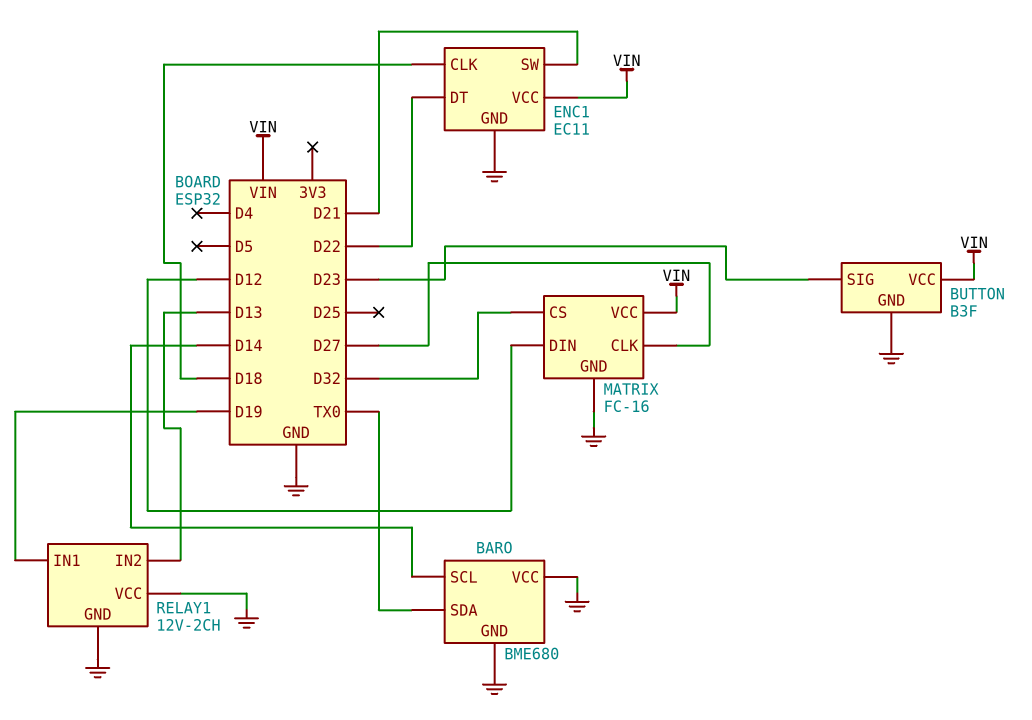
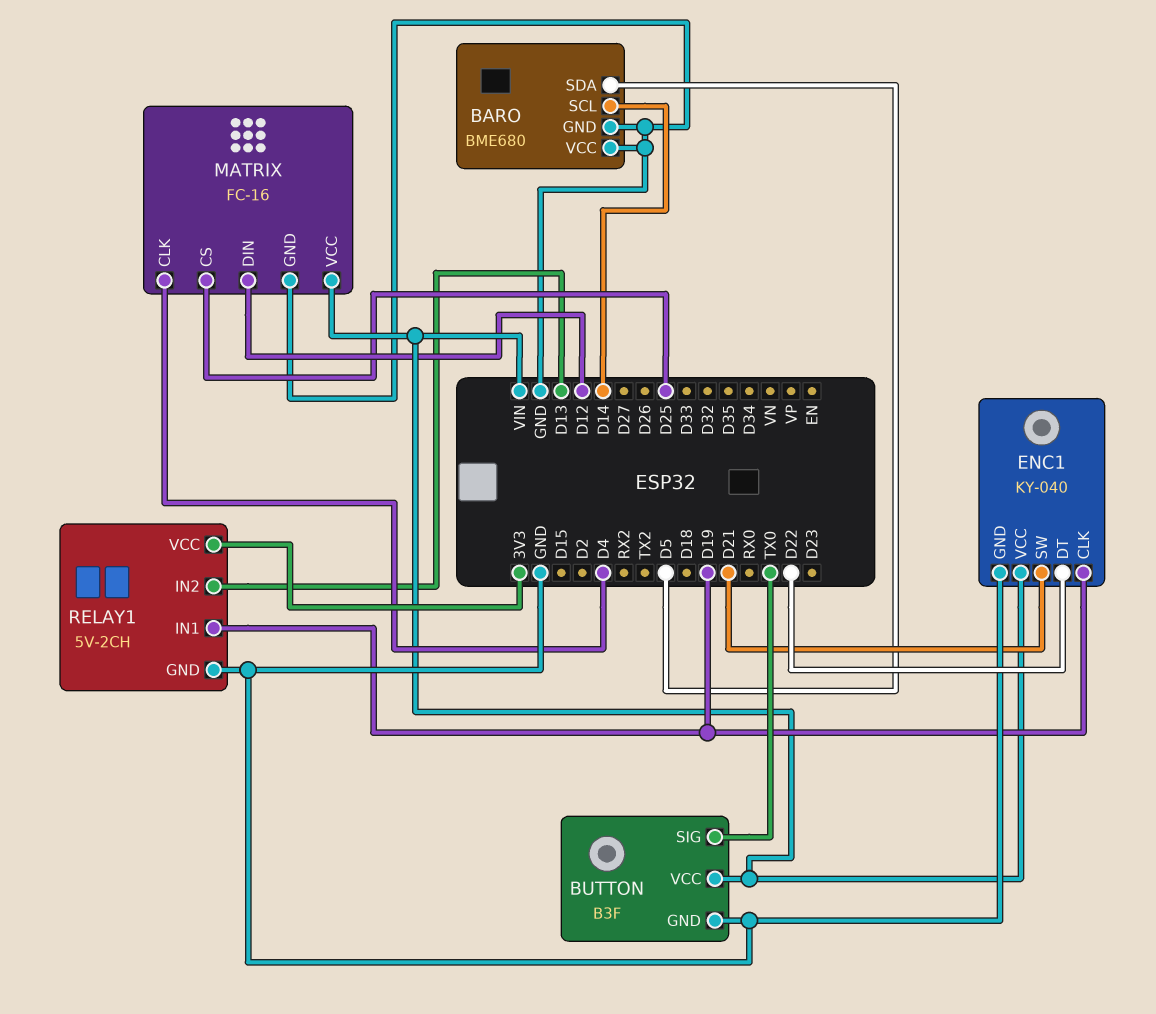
BARO pin SDA: TX0 -> D5
BUTTON pin SIG: D23 -> TX0
ENC1: EC11 -> KY-040
ENC1 pin CLK: D18 -> D19
MATRIX pin CLK: D27 -> D4
MATRIX pin CS: D32 -> D25
RELAY1: 12V-2CH -> 5V-2CH
RELAY1 pin VCC: GND -> 3V3

